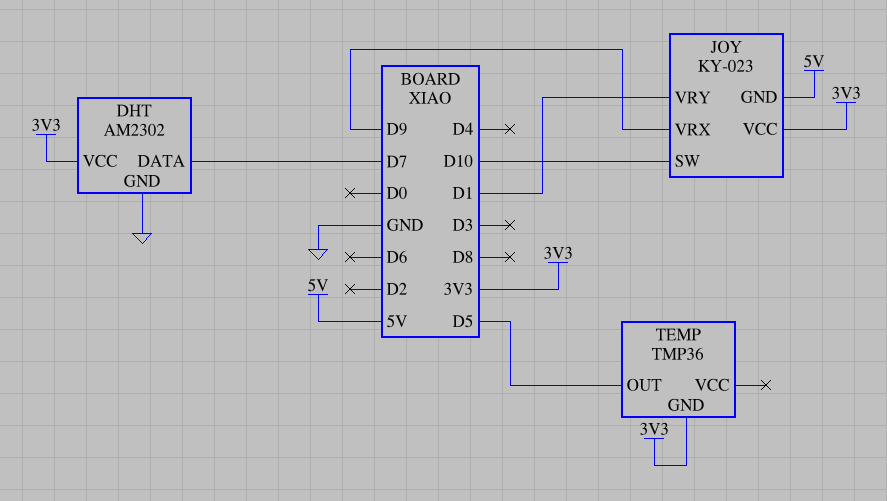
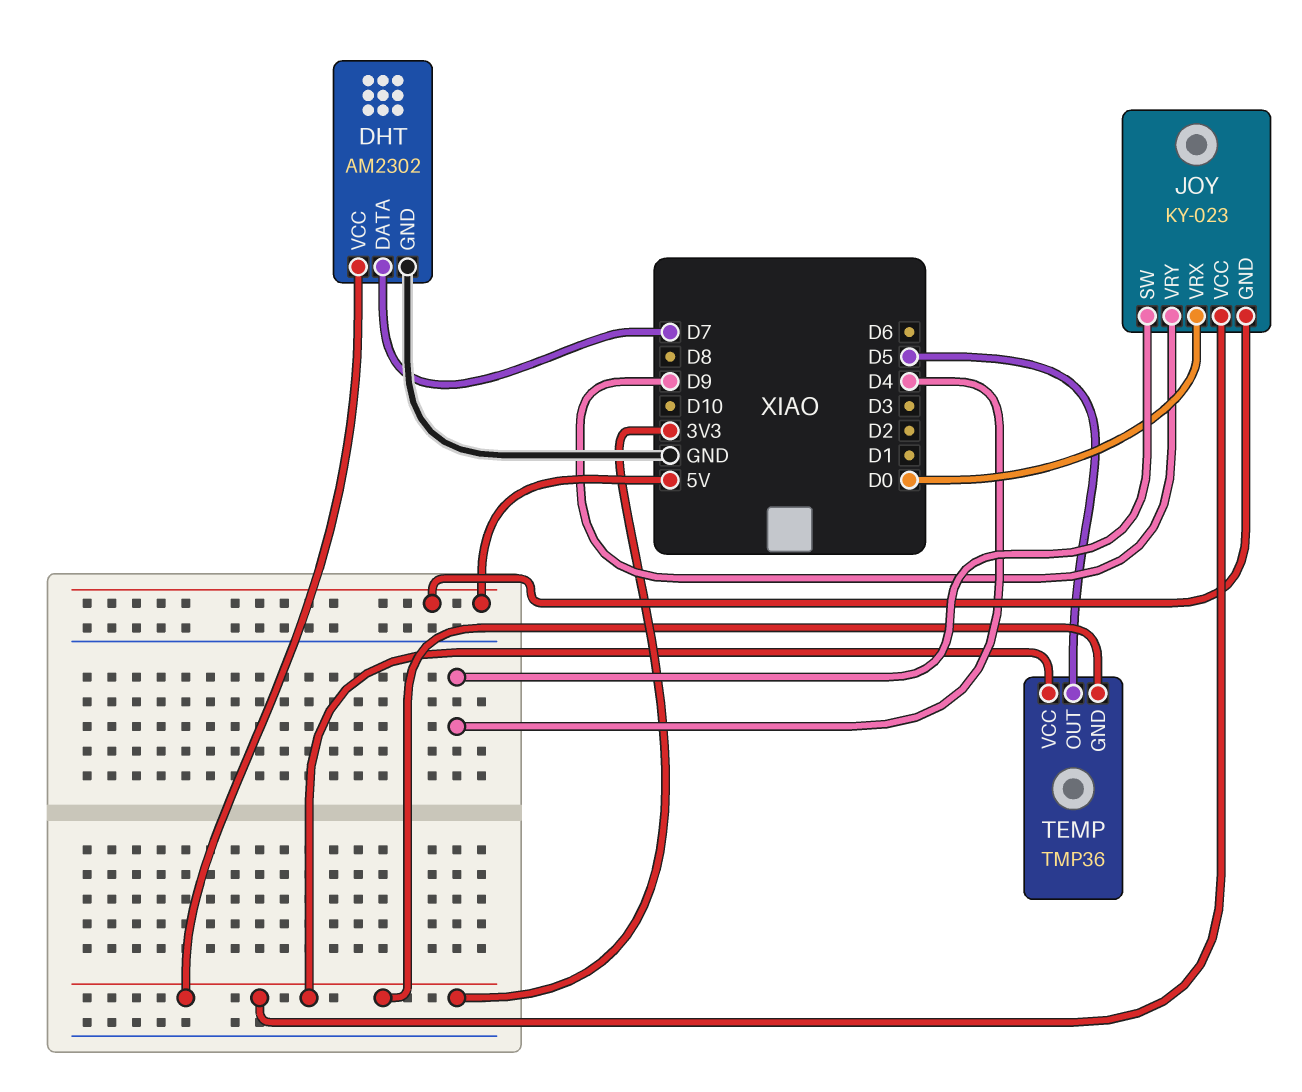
JOY pin SW: D10 -> D4
JOY pin VRX: D9 -> D0
JOY pin VRY: D1 -> D9
TEMP pin VCC: none -> 3V3

